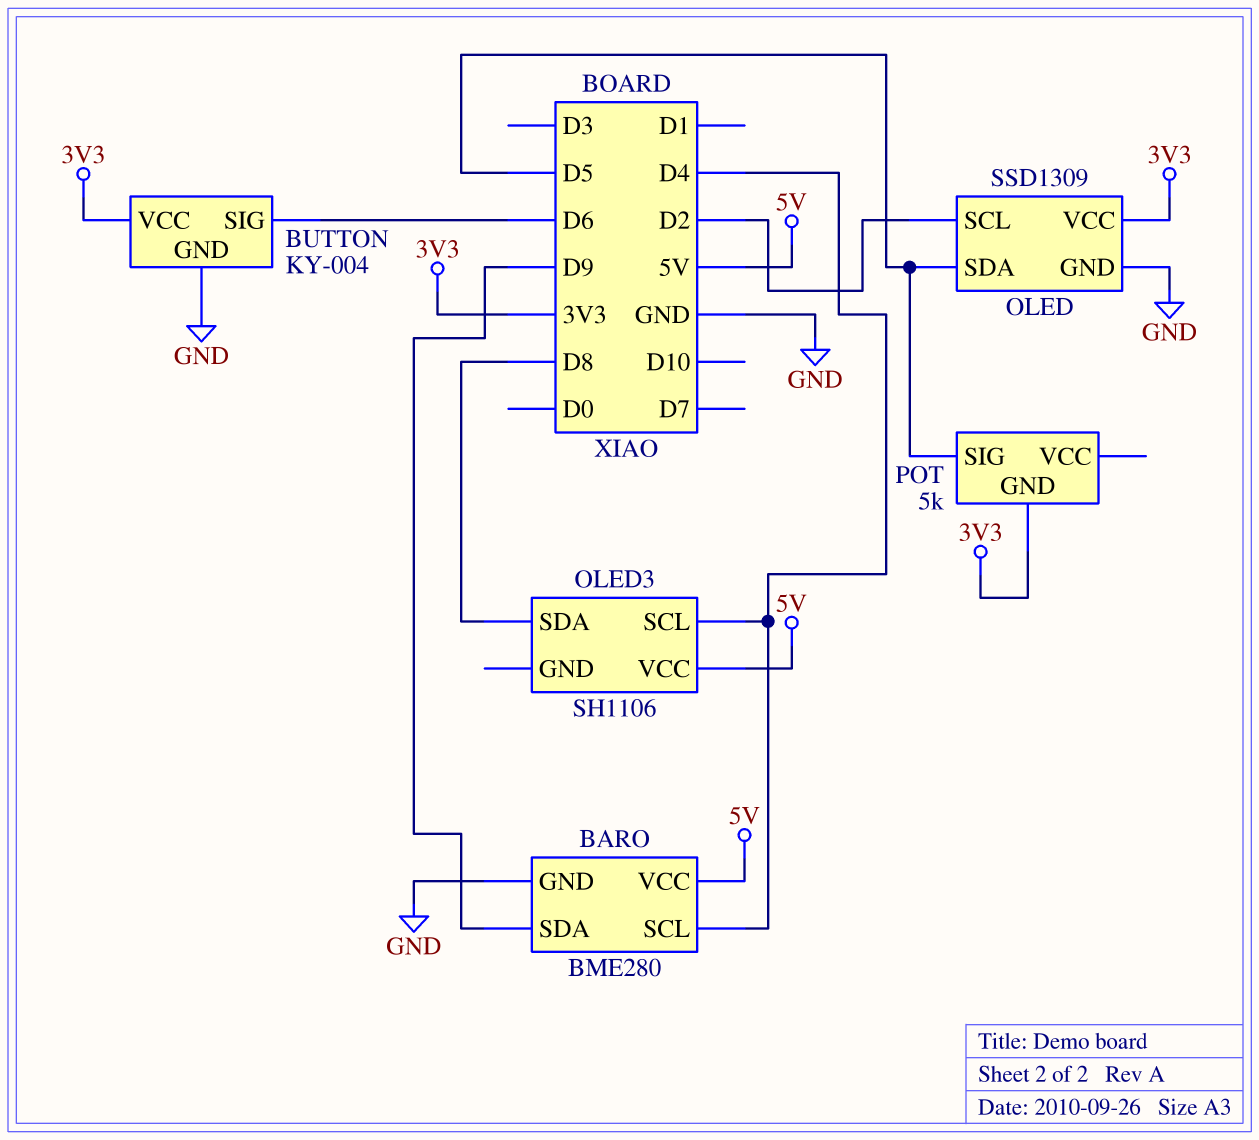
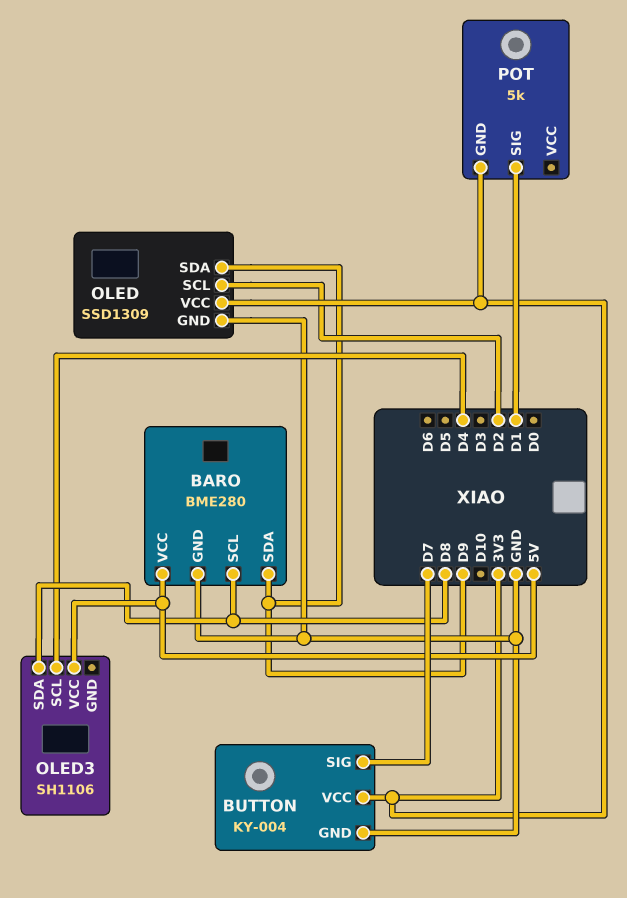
BARO pin SCL: D4 -> D8
BUTTON pin SIG: D6 -> D7
OLED pin SDA: D5 -> D9
POT pin SIG: D5 -> D1

